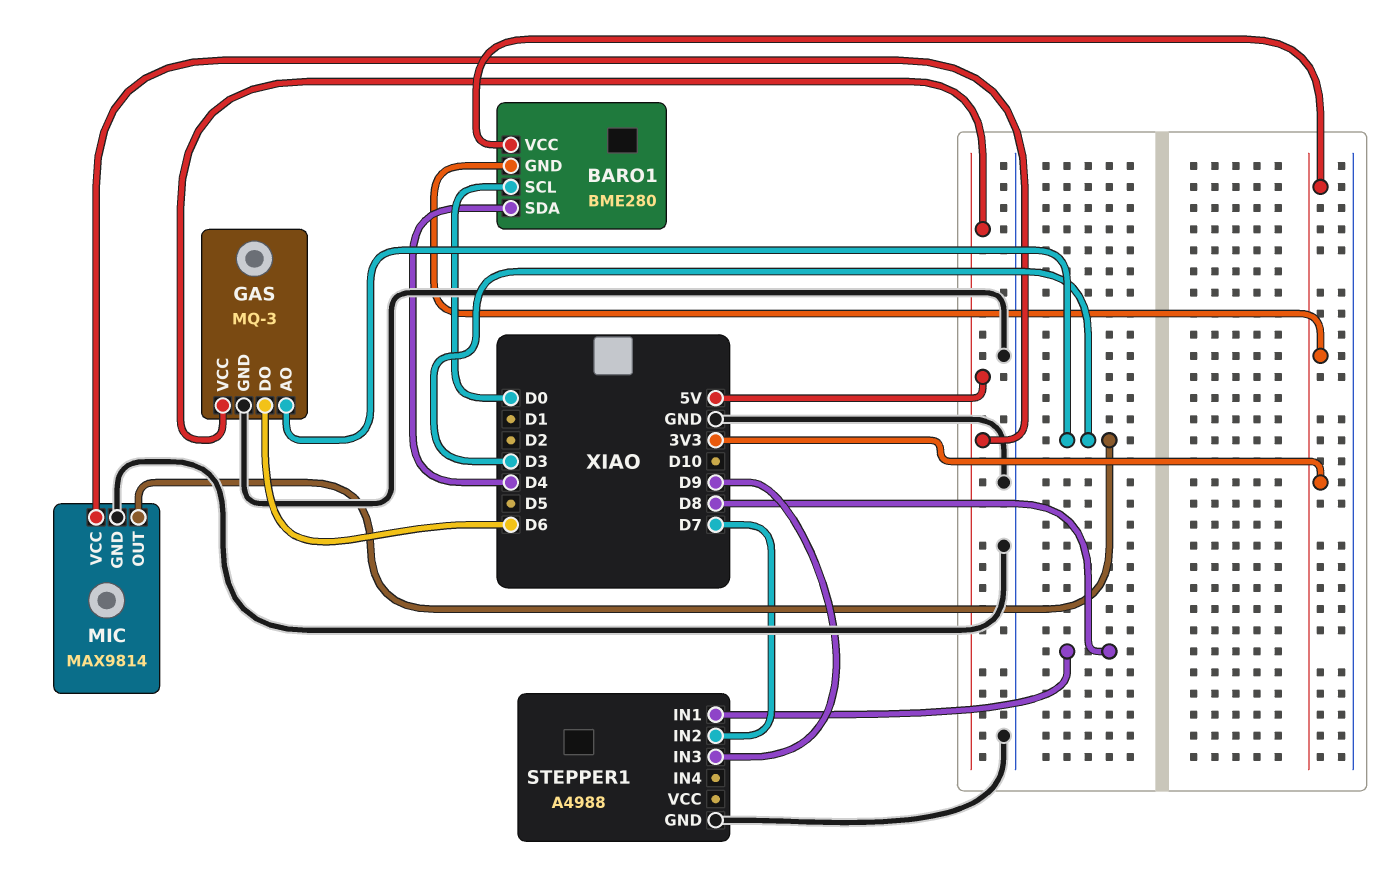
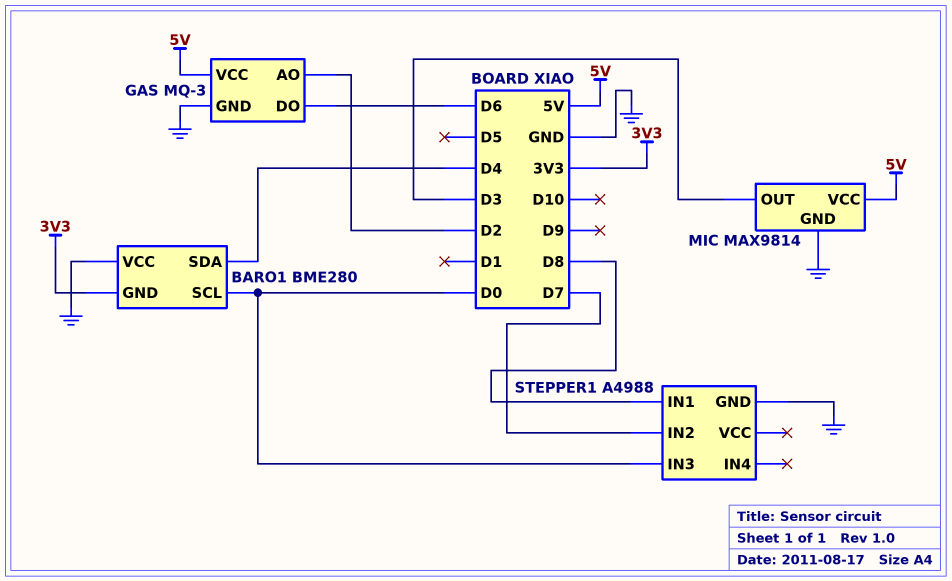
BARO1 pin VCC: 3V3 -> GND
GAS pin AO: D3 -> D2
STEPPER1 pin IN3: D9 -> D0

